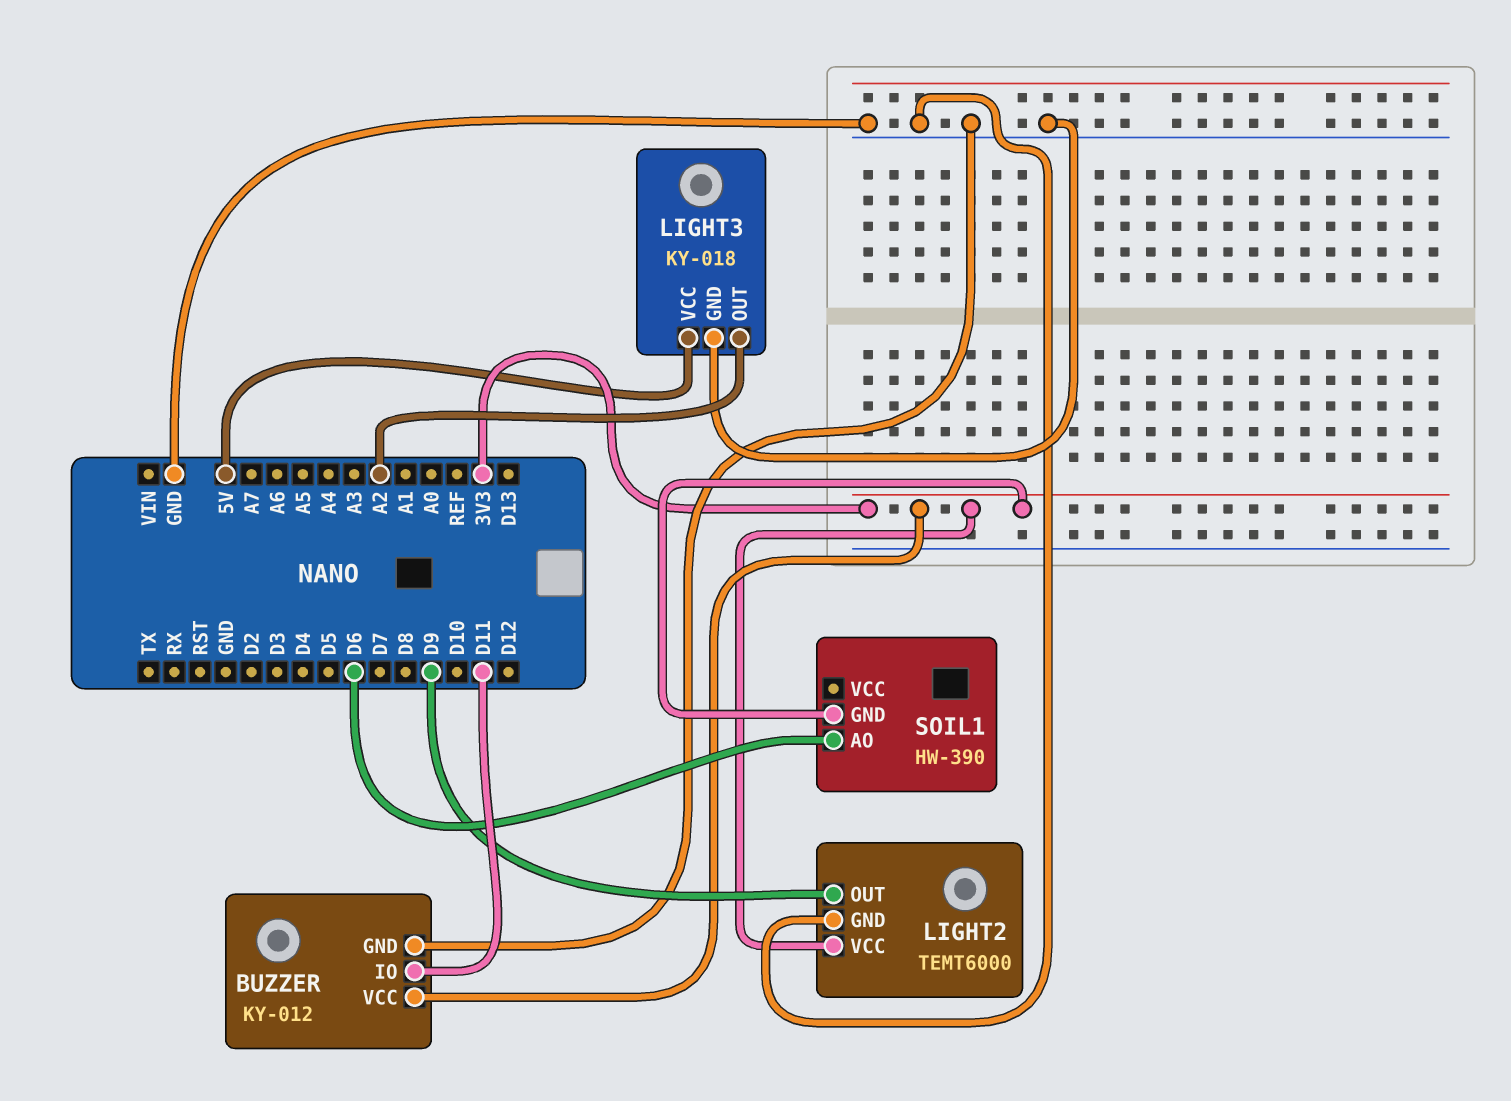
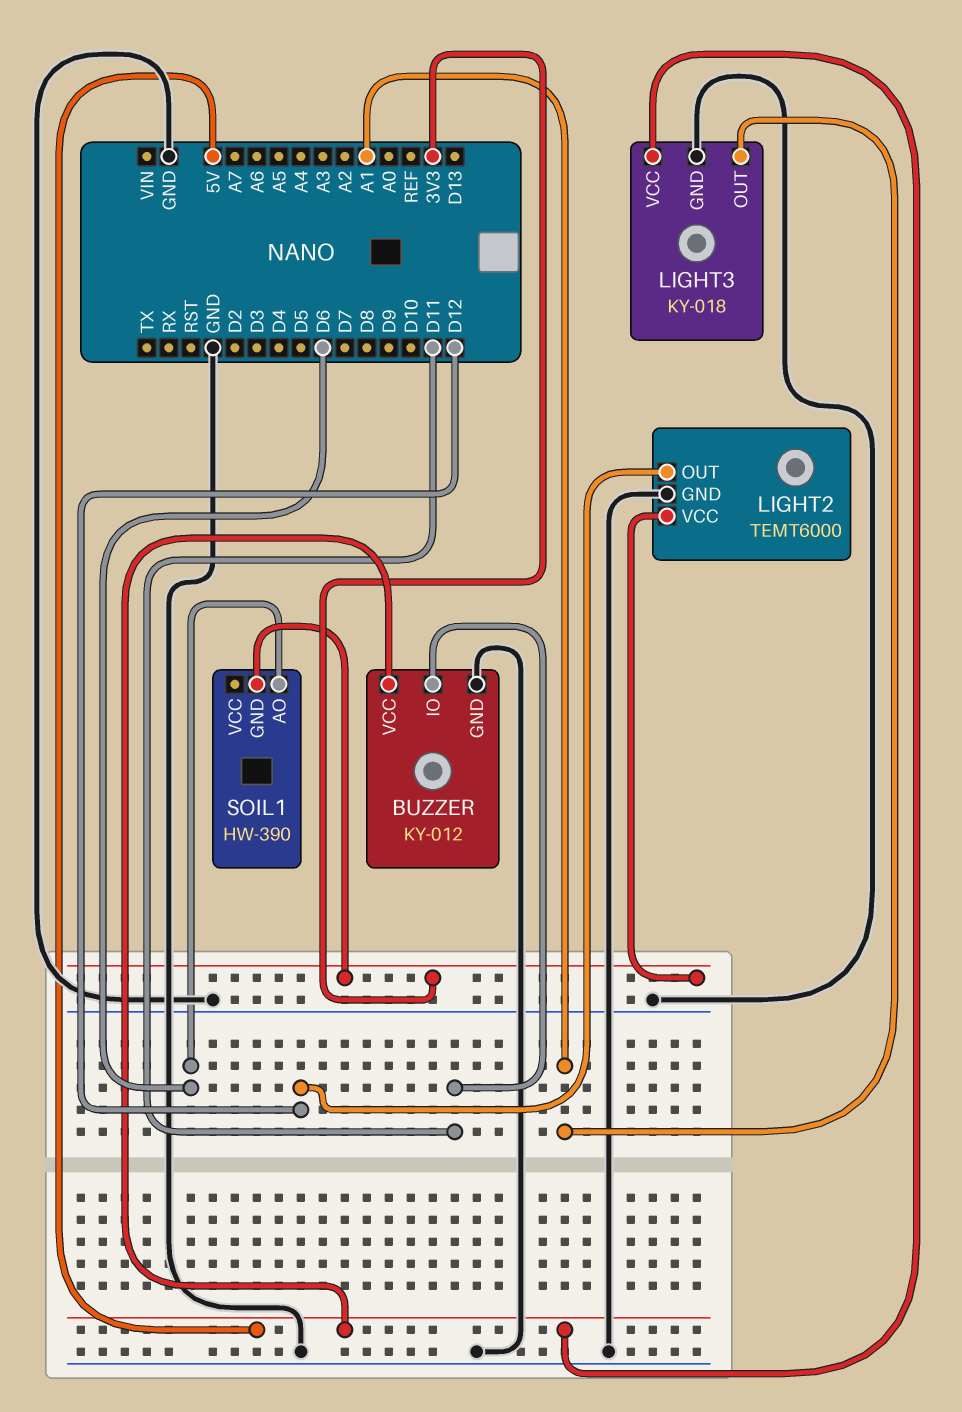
BUZZER pin VCC: 3V3 -> 5V
LIGHT2 pin OUT: D9 -> D12
LIGHT3 pin OUT: A2 -> A1

